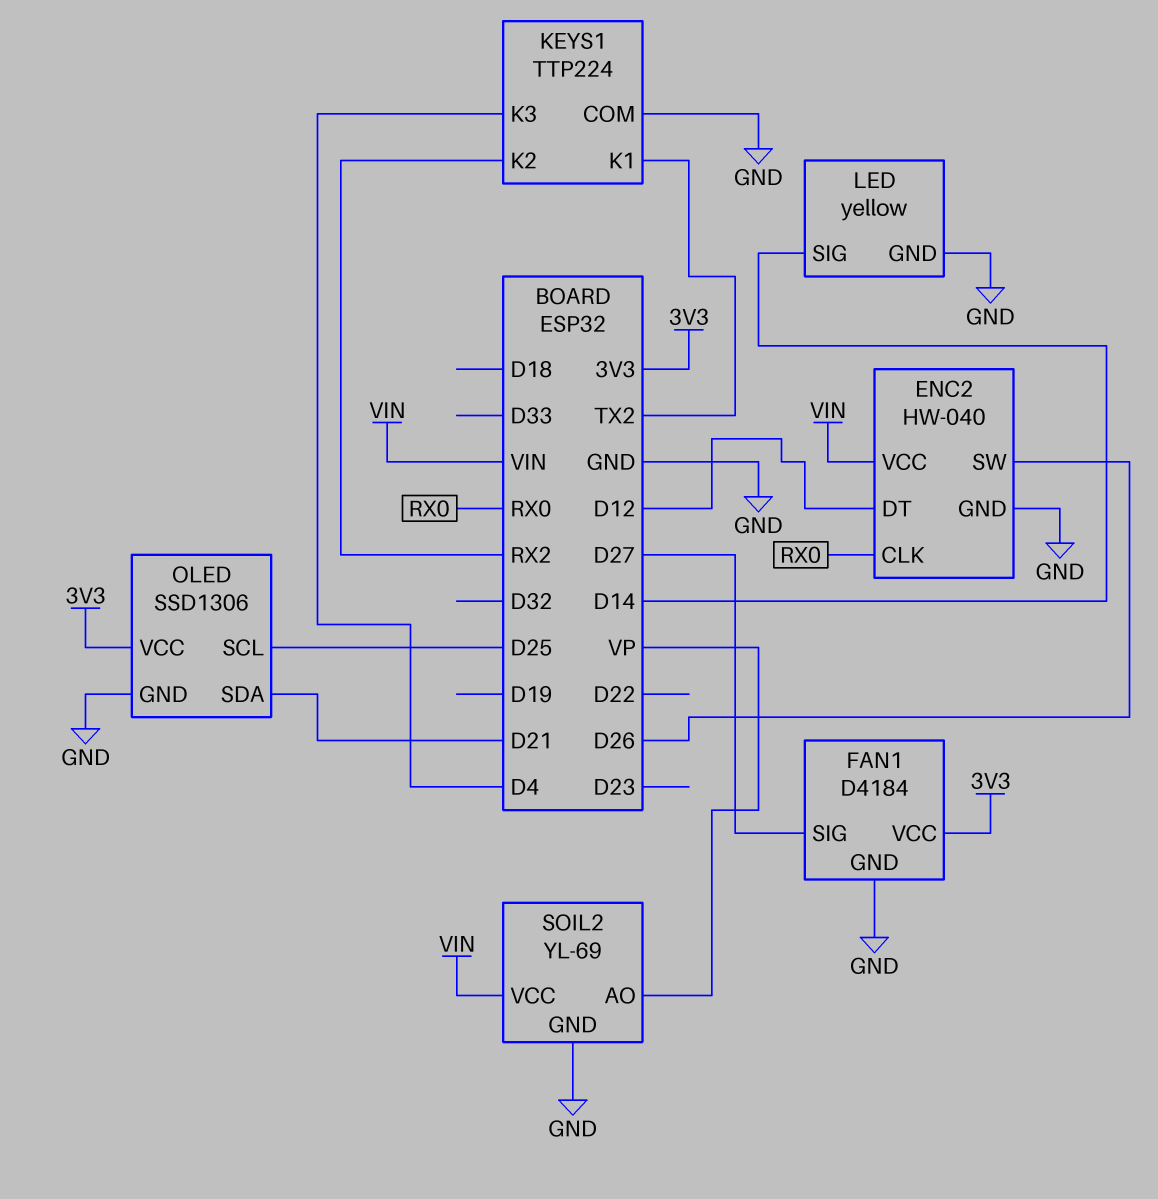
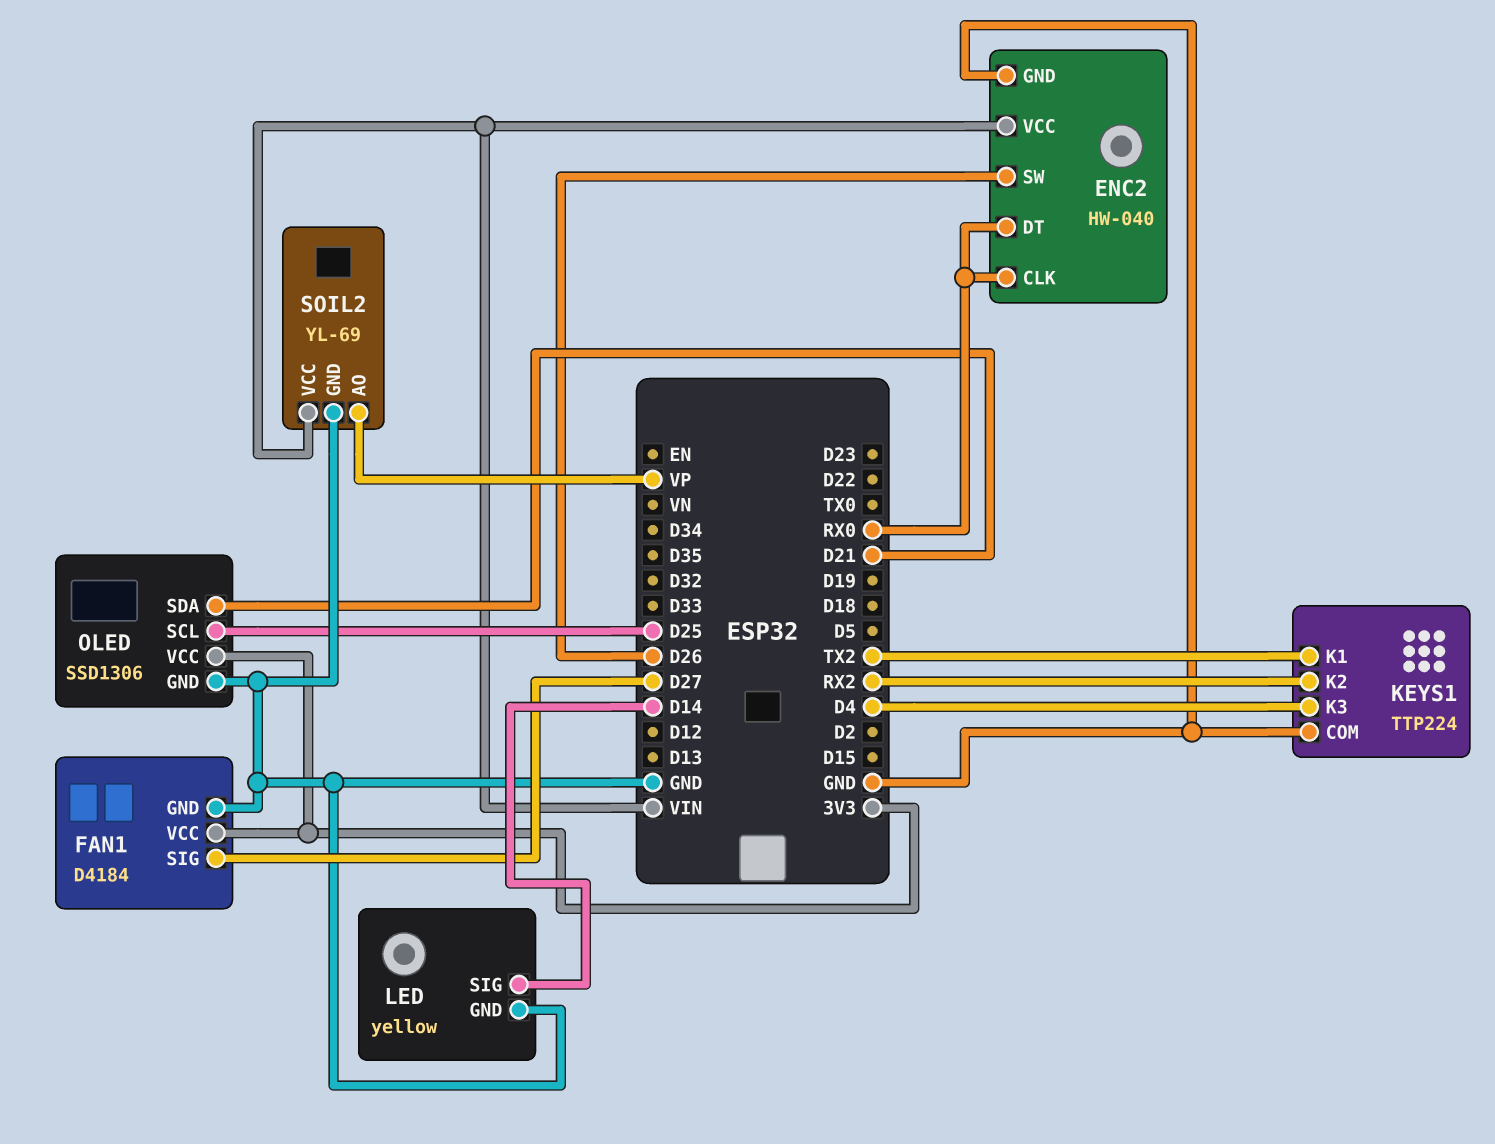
ENC2 pin DT: D12 -> RX0

